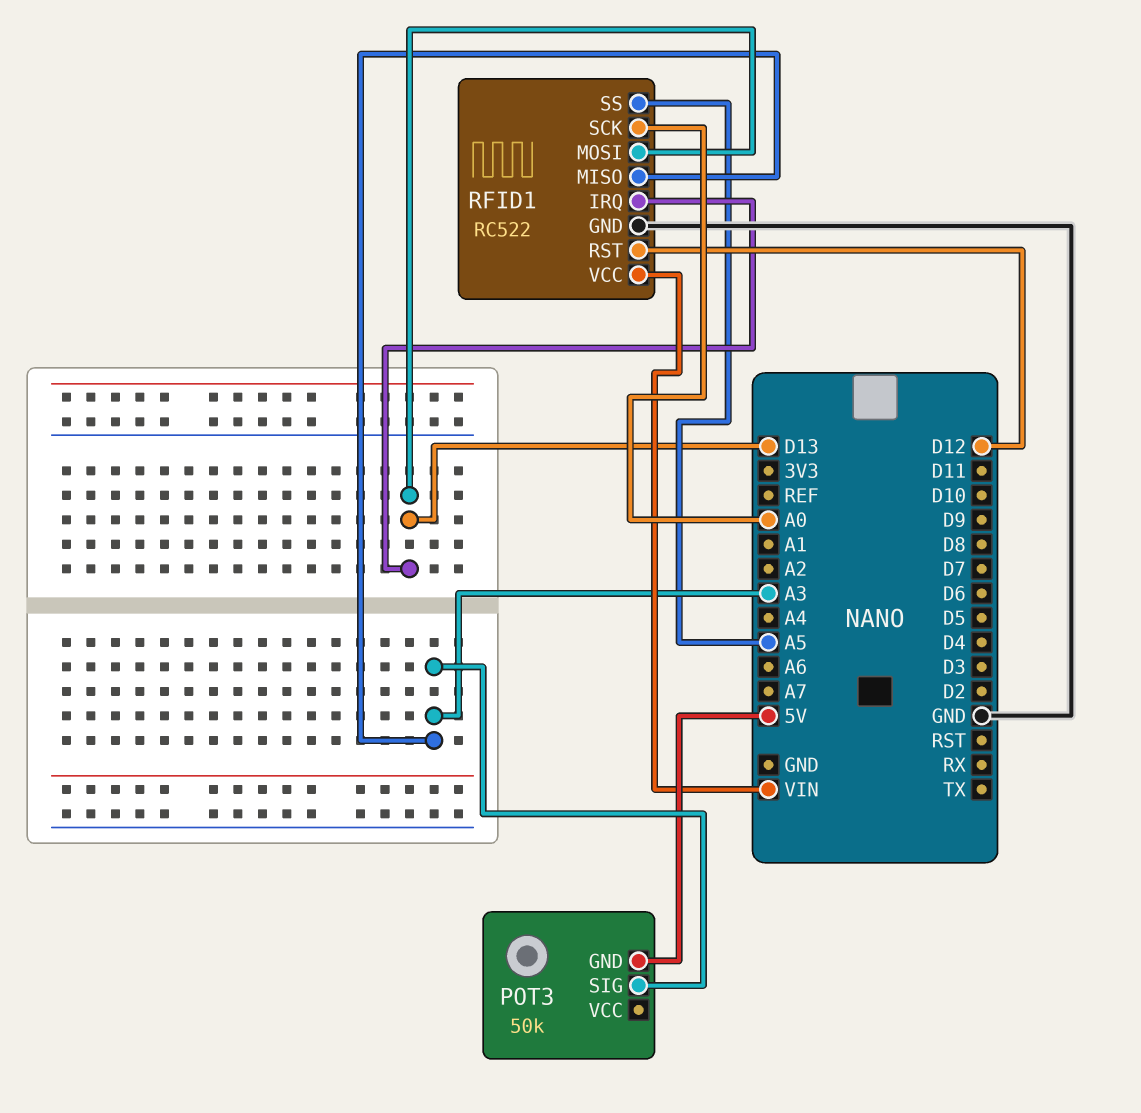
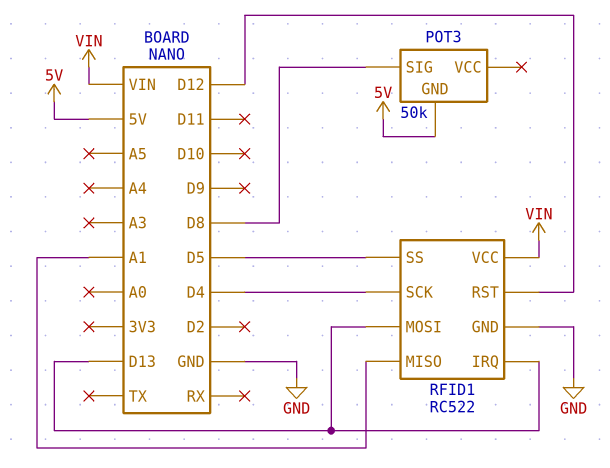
POT3 pin SIG: A3 -> D8
RFID1 pin MISO: A3 -> A1
RFID1 pin SCK: A0 -> D4
RFID1 pin SS: A5 -> D5

